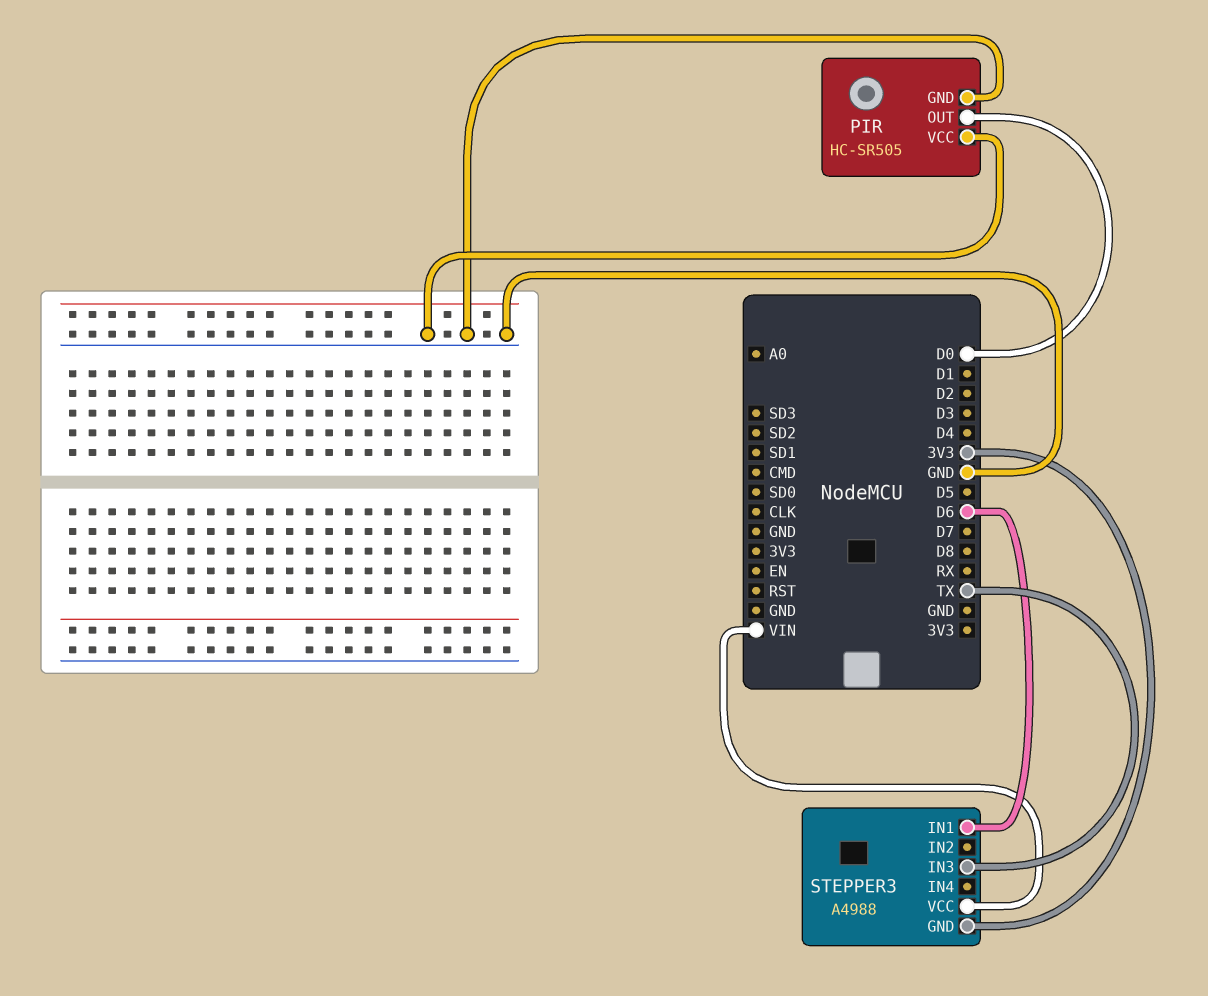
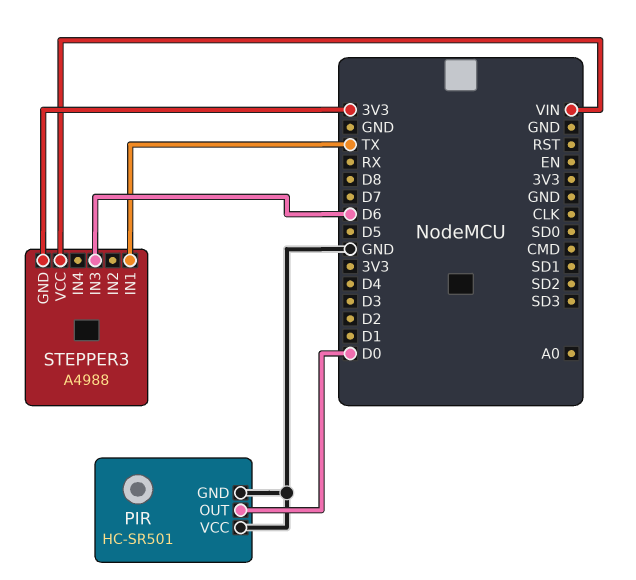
PIR: HC-SR505 -> HC-SR501
STEPPER3 pin IN1: D6 -> TX
STEPPER3 pin IN3: TX -> D6

